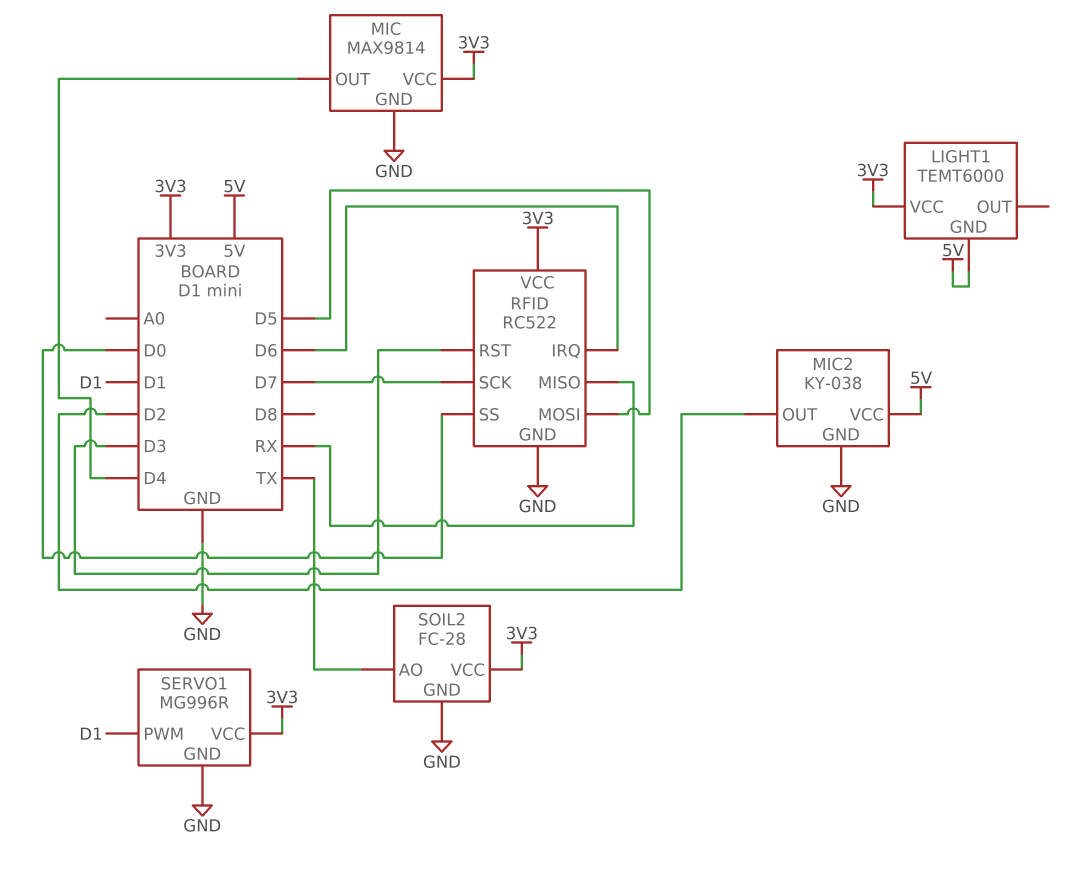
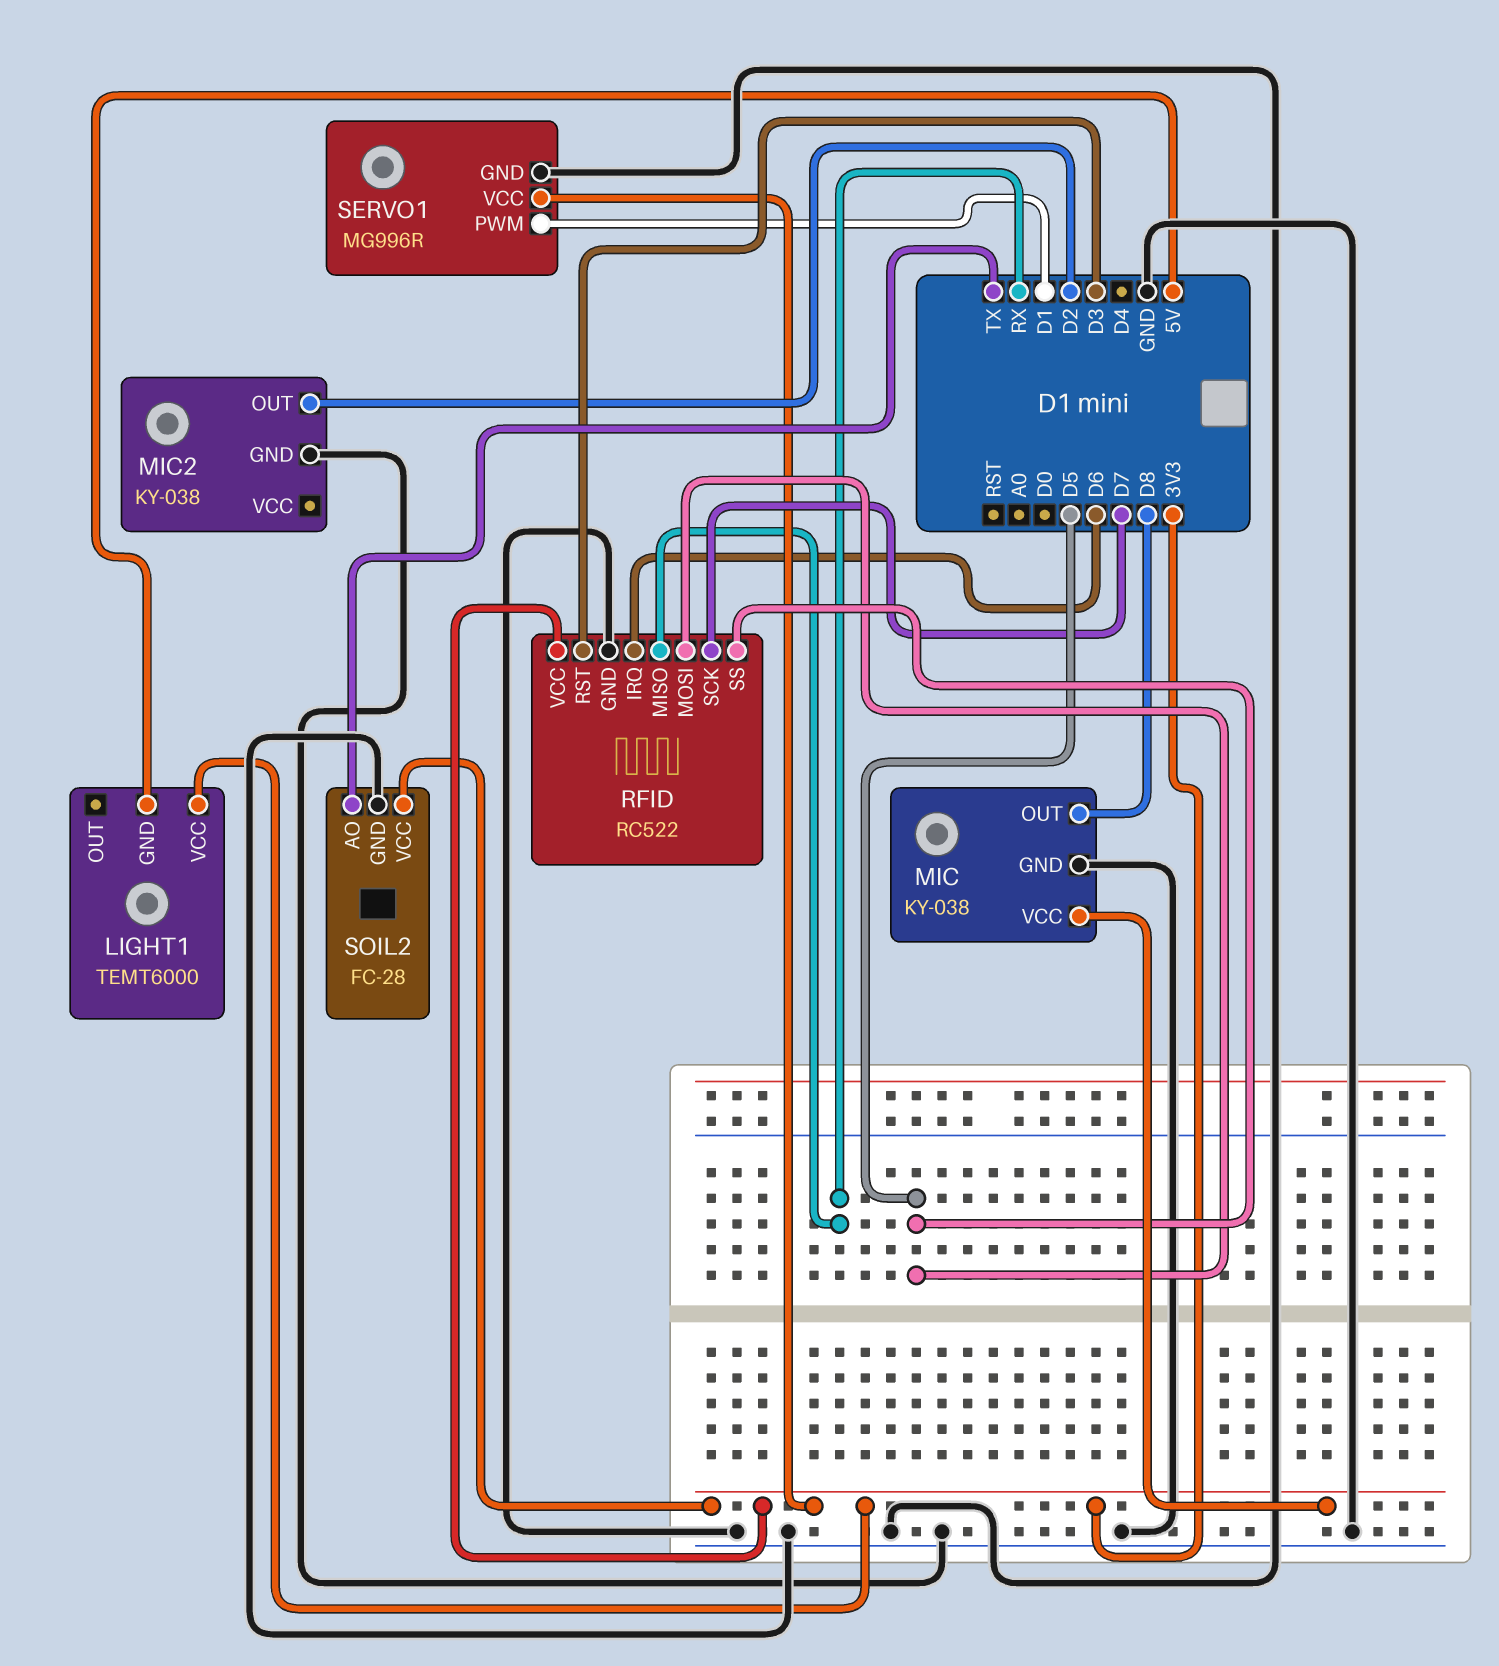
MIC: MAX9814 -> KY-038
MIC pin OUT: D4 -> D8
MIC2 pin VCC: 5V -> none
RFID pin SS: D0 -> D5

